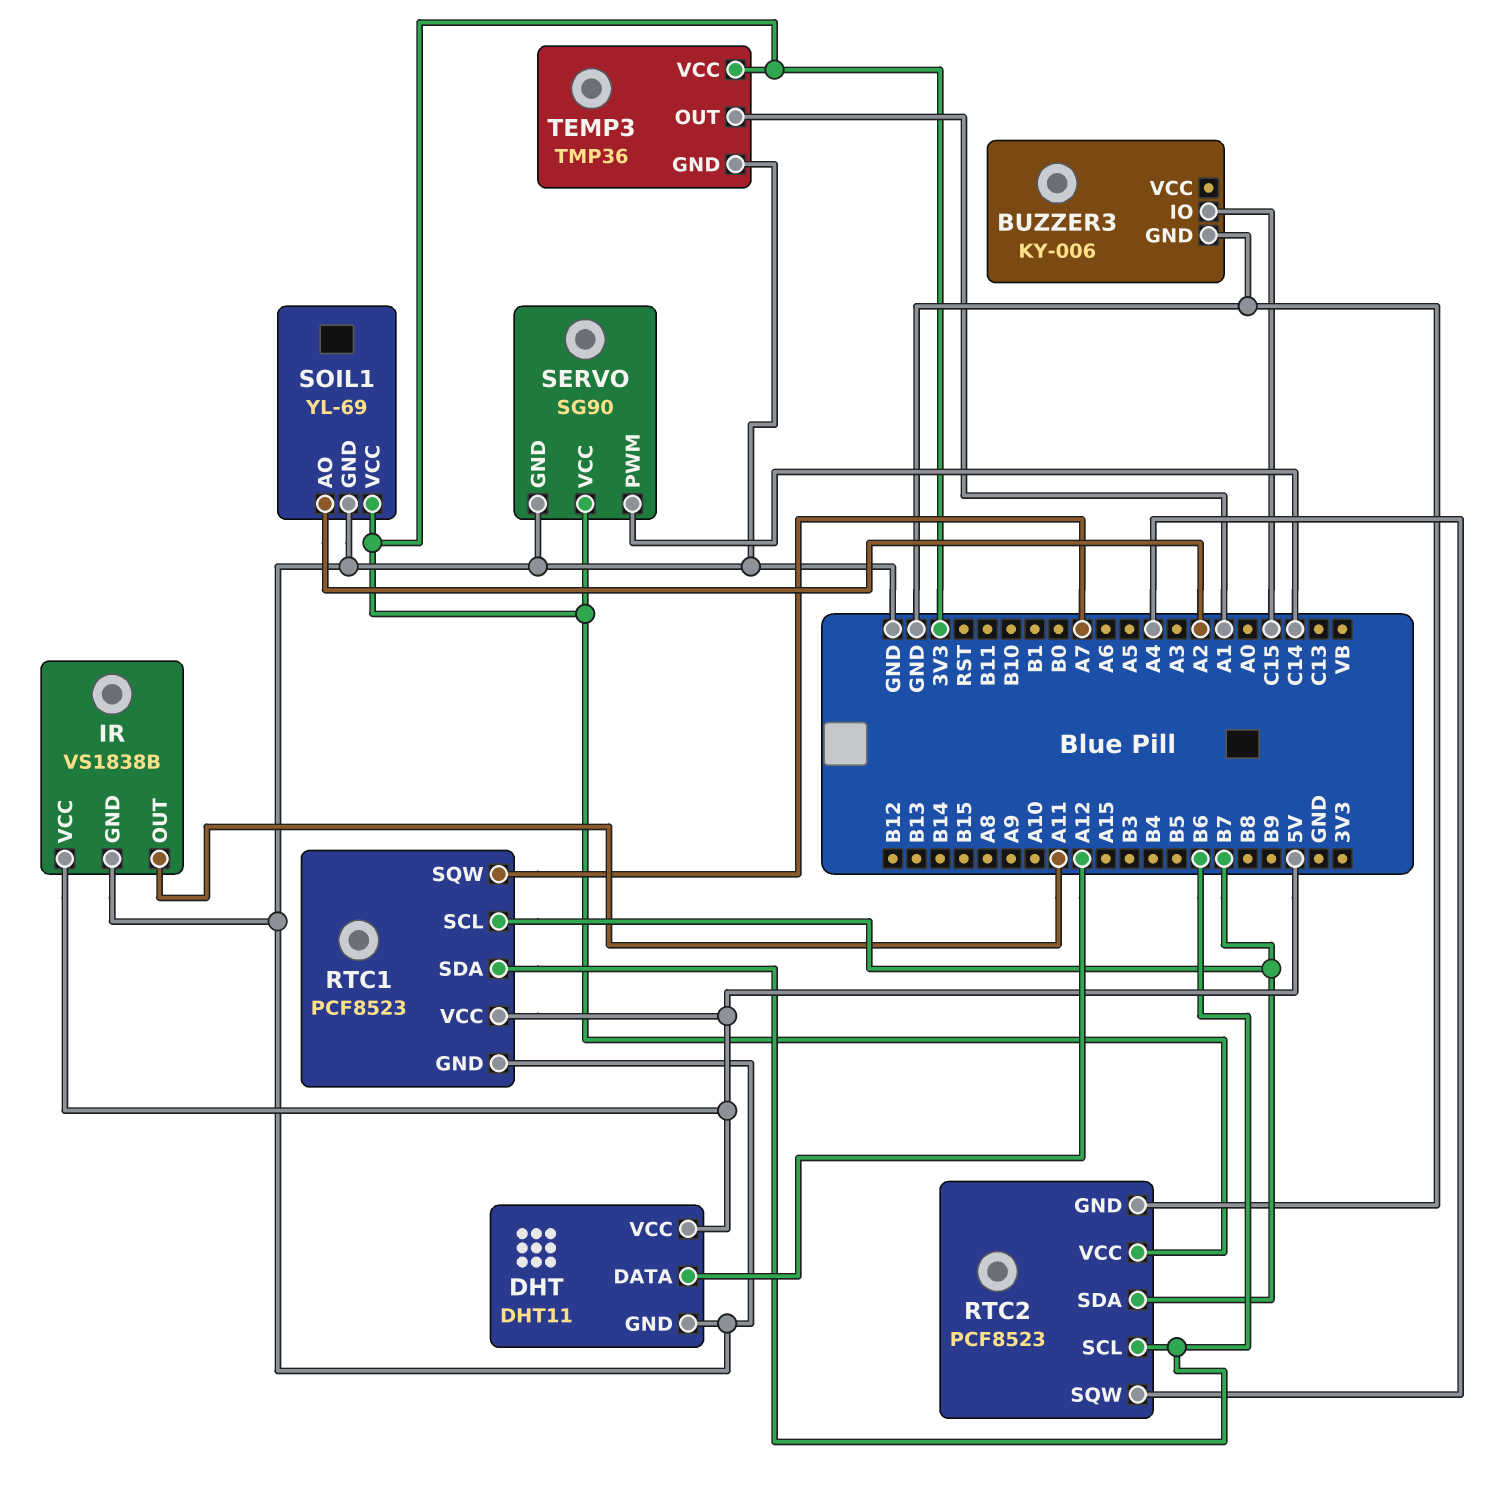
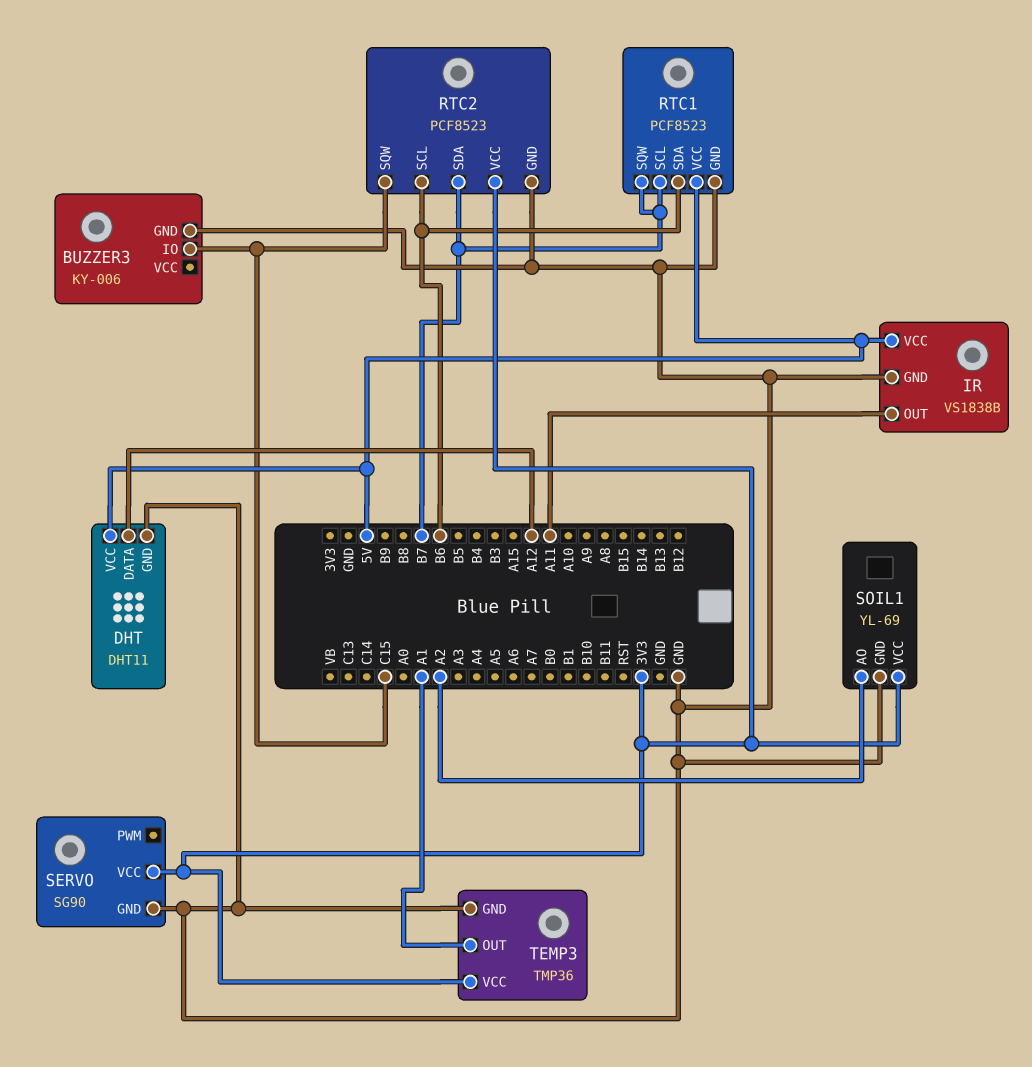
RTC1 pin SQW: A7 -> B7
RTC2 pin SQW: A4 -> C15
SERVO pin PWM: C14 -> none

